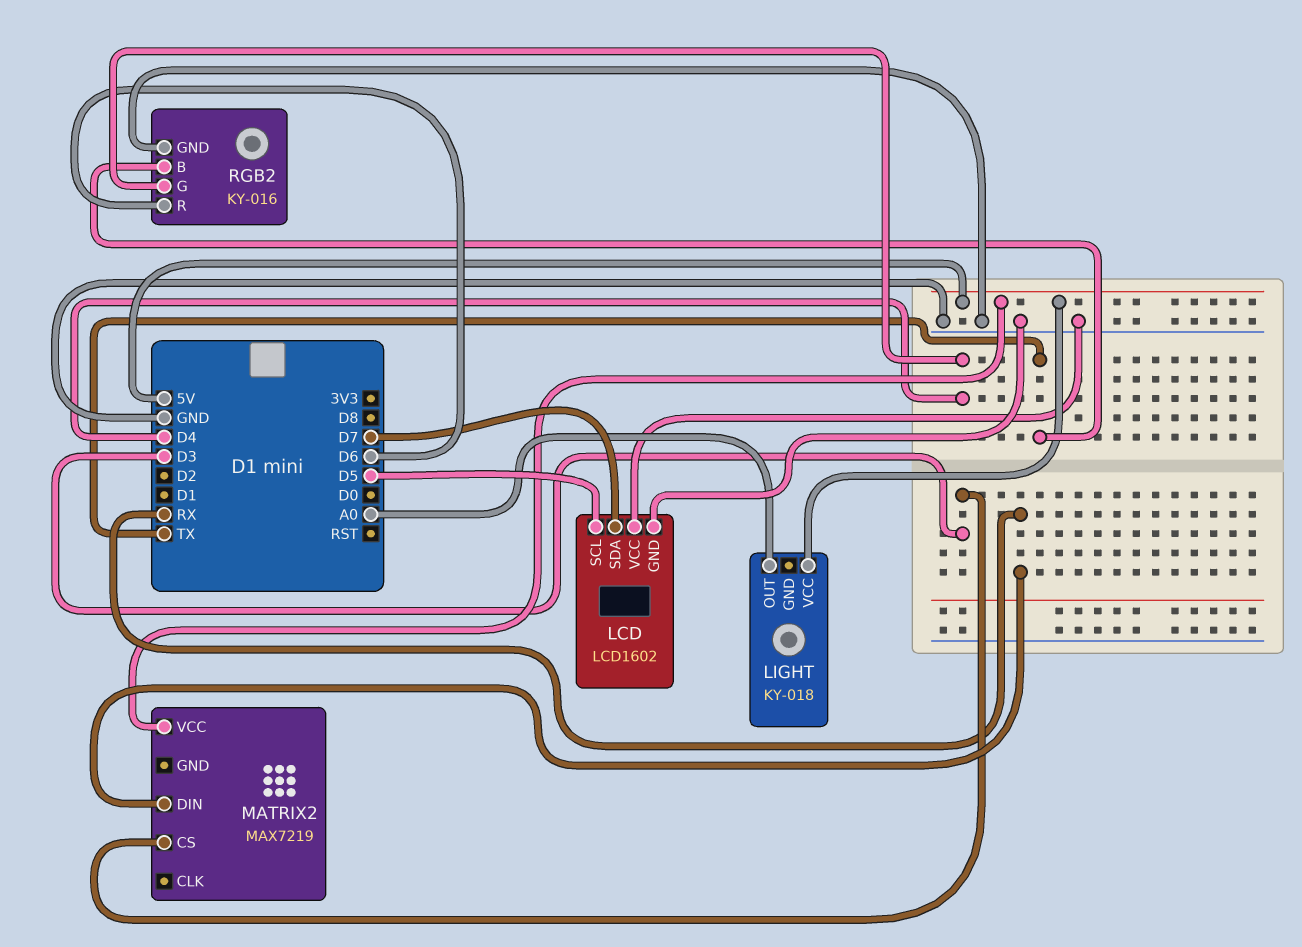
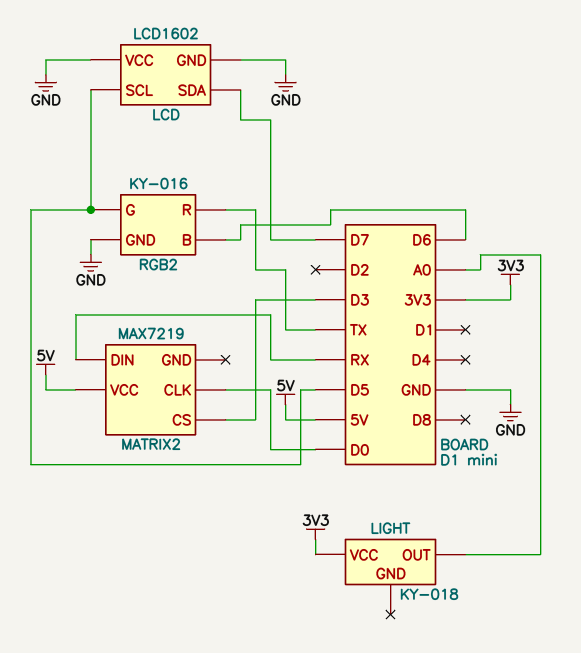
LIGHT pin VCC: 5V -> 3V3
MATRIX2 pin CLK: none -> D0
RGB2 pin B: TX -> D6
RGB2 pin G: D4 -> D5
RGB2 pin R: D6 -> TX

